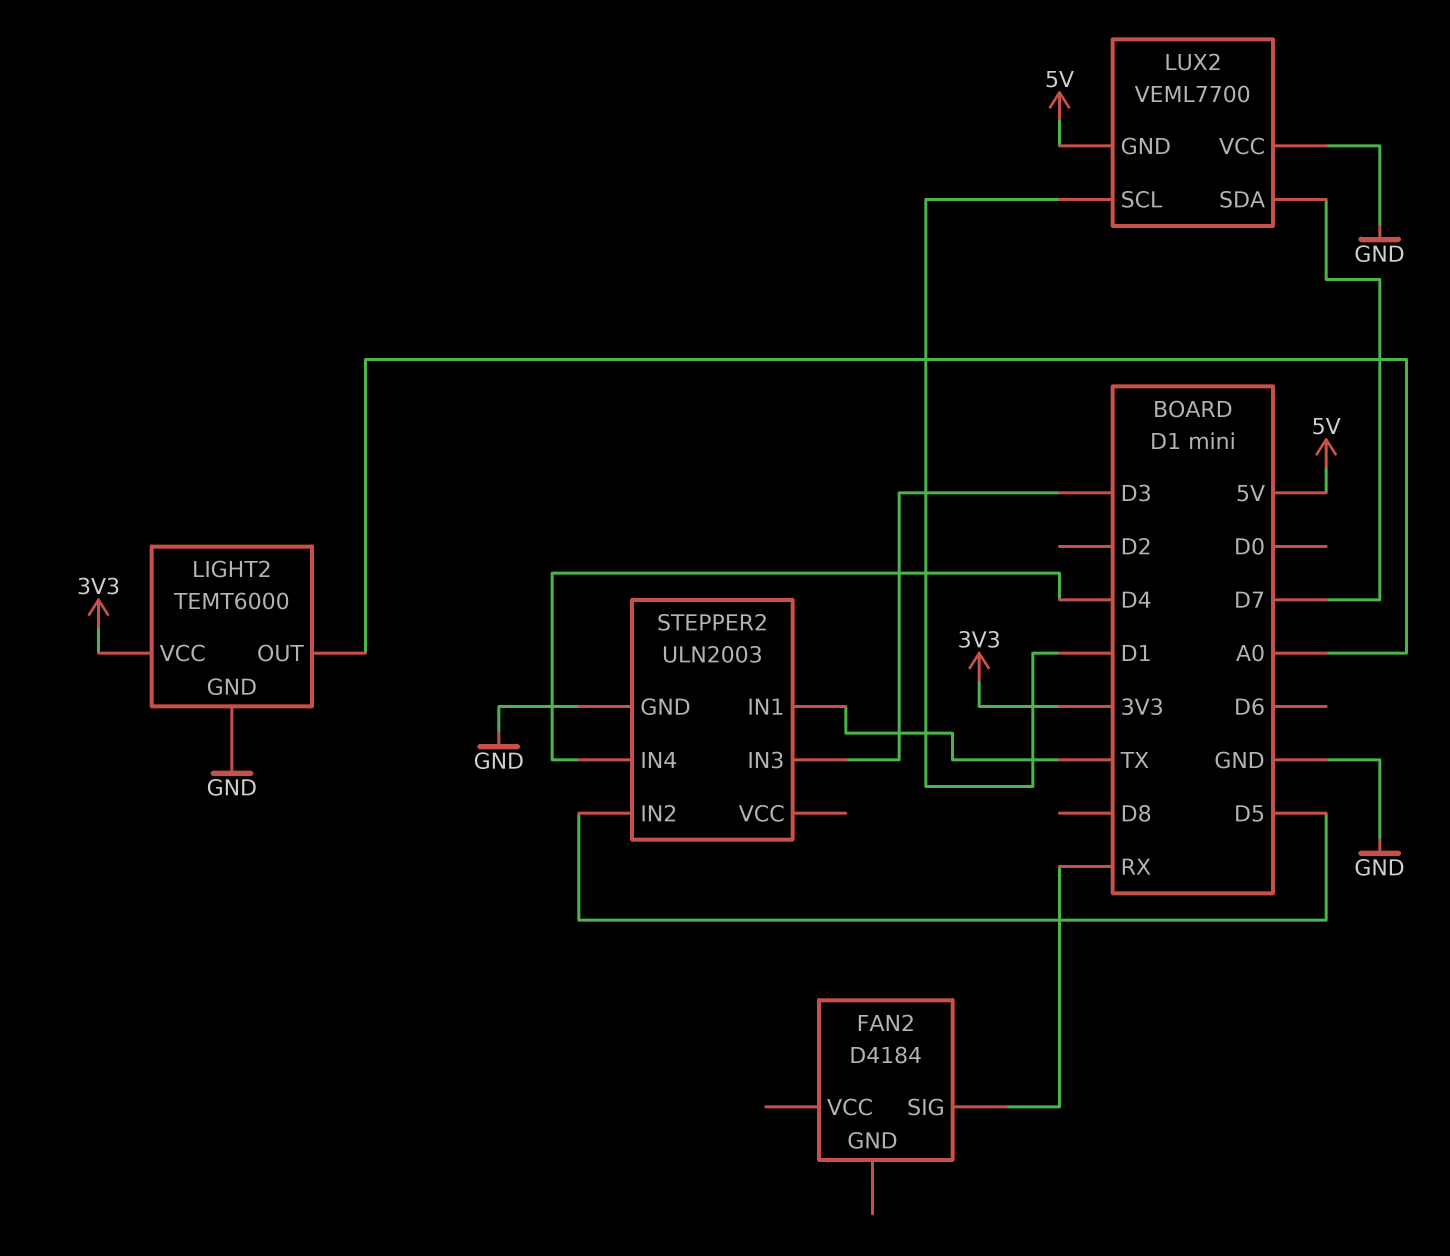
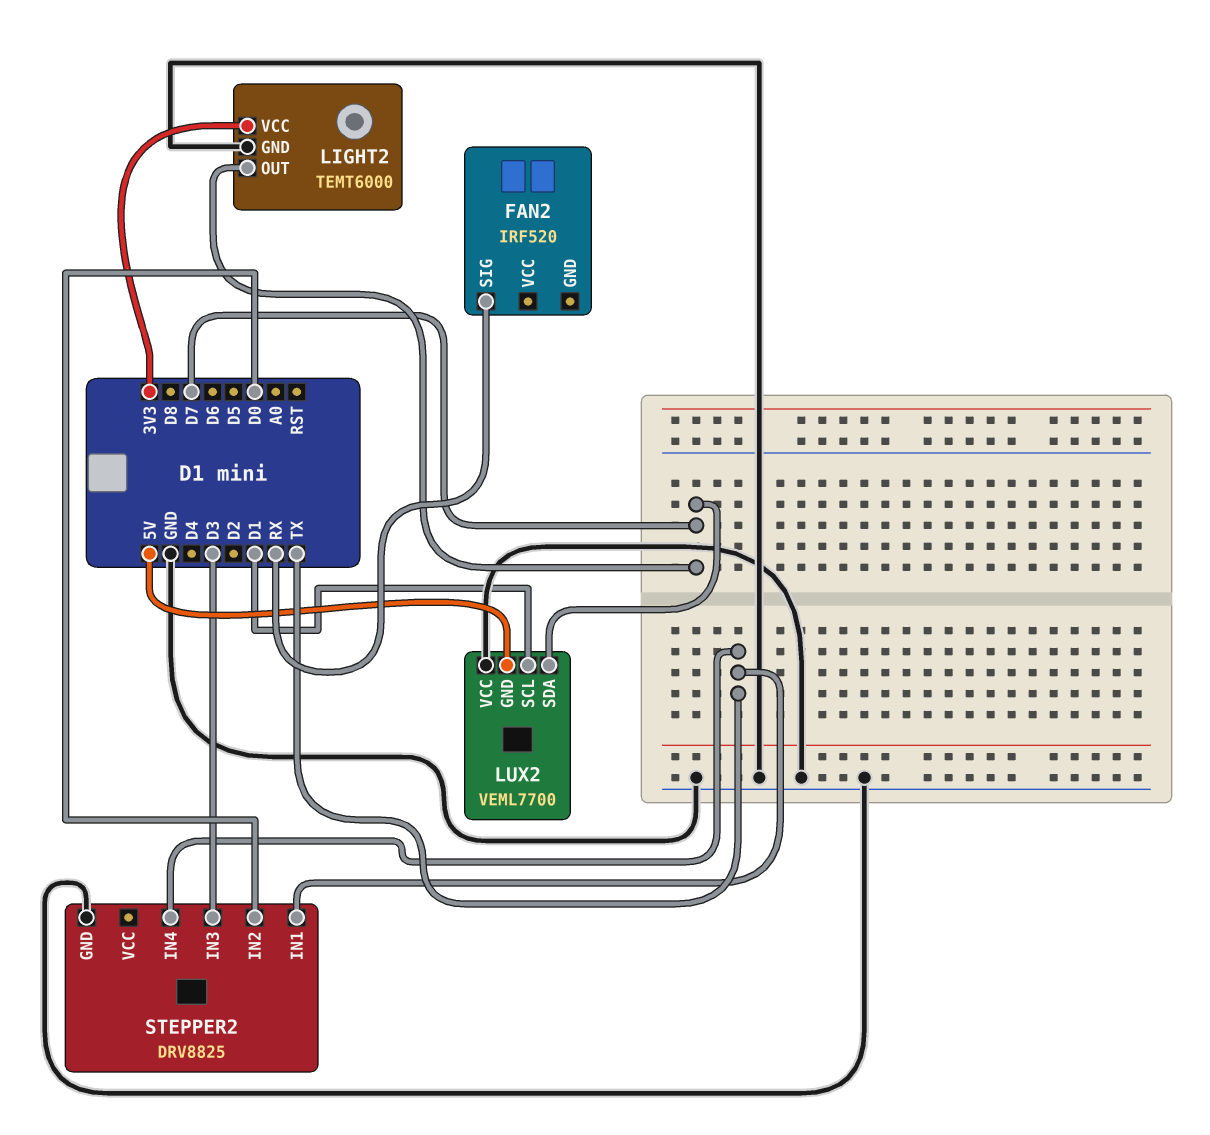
FAN2: D4184 -> IRF520
LIGHT2 pin OUT: A0 -> D7
STEPPER2: ULN2003 -> DRV8825
STEPPER2 pin IN2: D5 -> D0
STEPPER2 pin IN4: D4 -> TX

